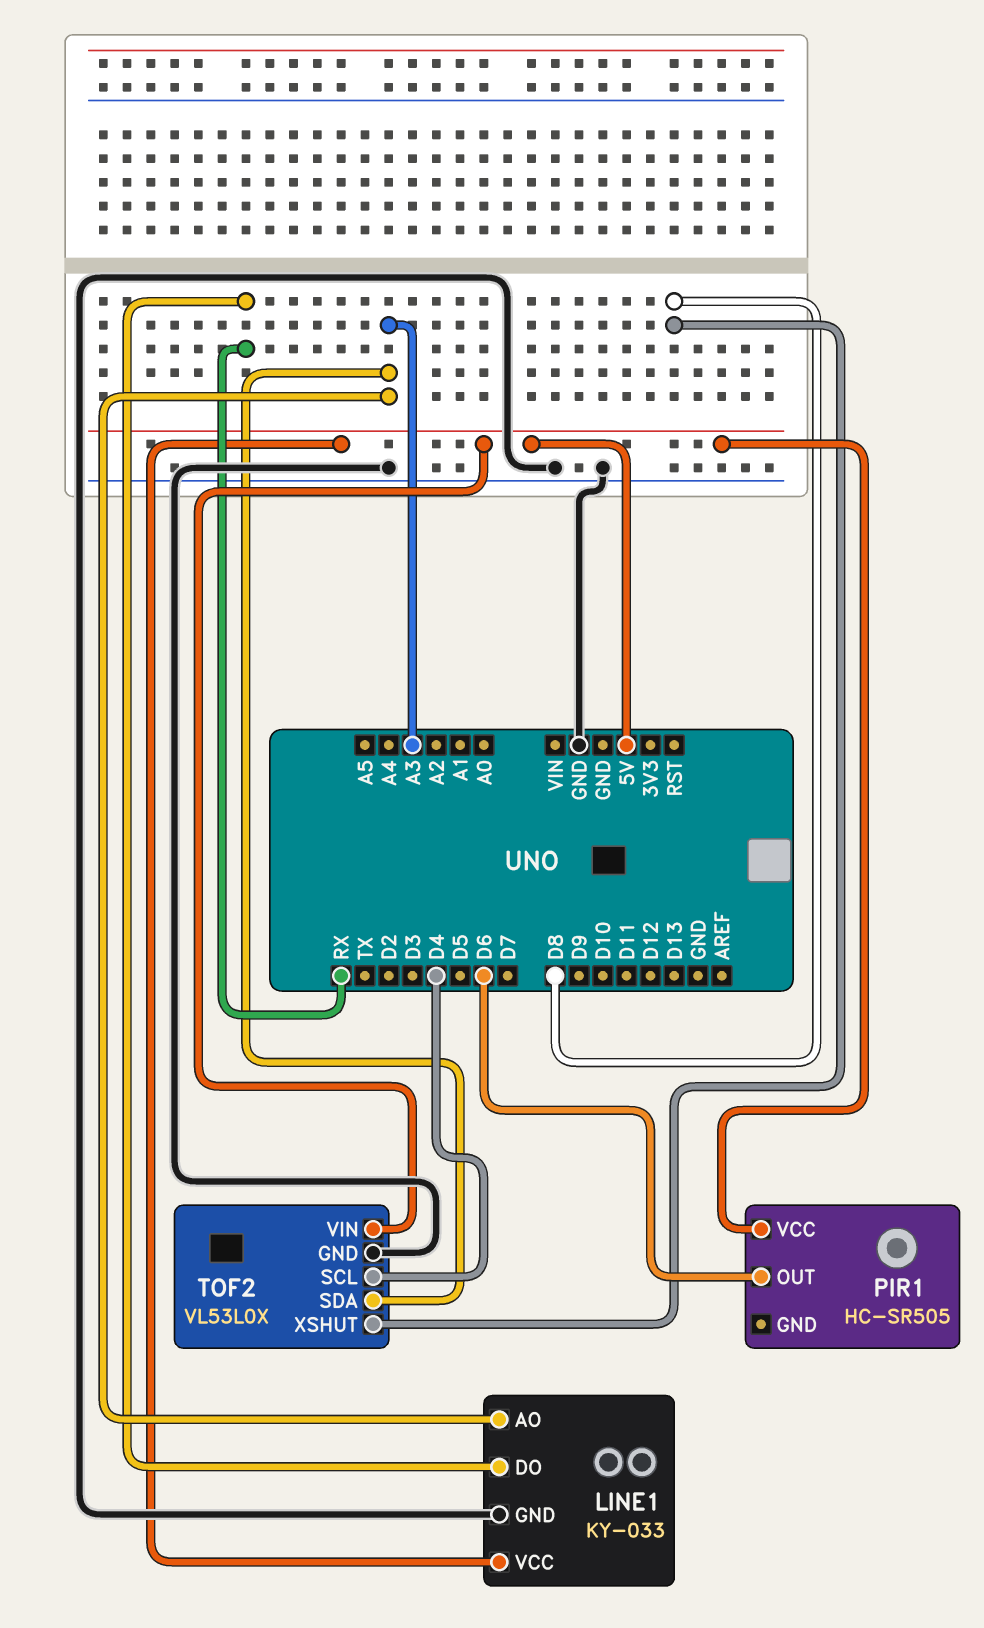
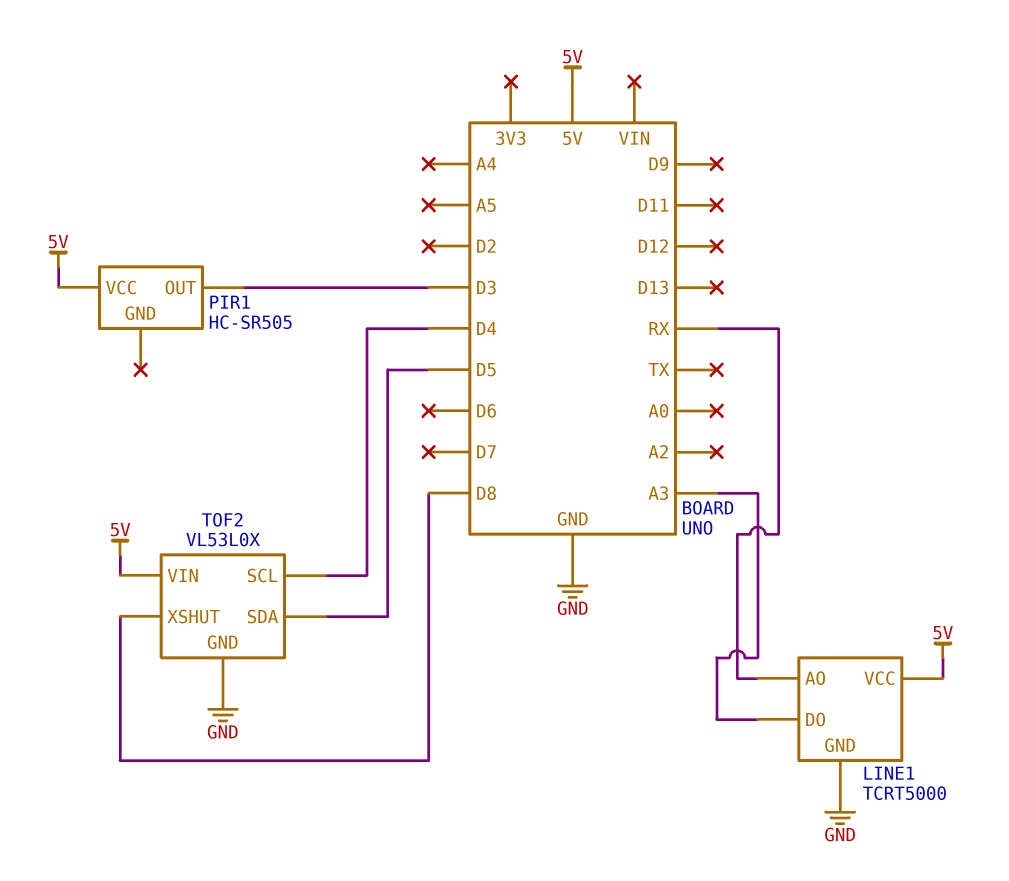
LINE1: KY-033 -> TCRT5000
LINE1 pin AO: A3 -> RX
LINE1 pin DO: RX -> A3
PIR1 pin OUT: D6 -> D3
TOF2 pin SDA: A3 -> D5

